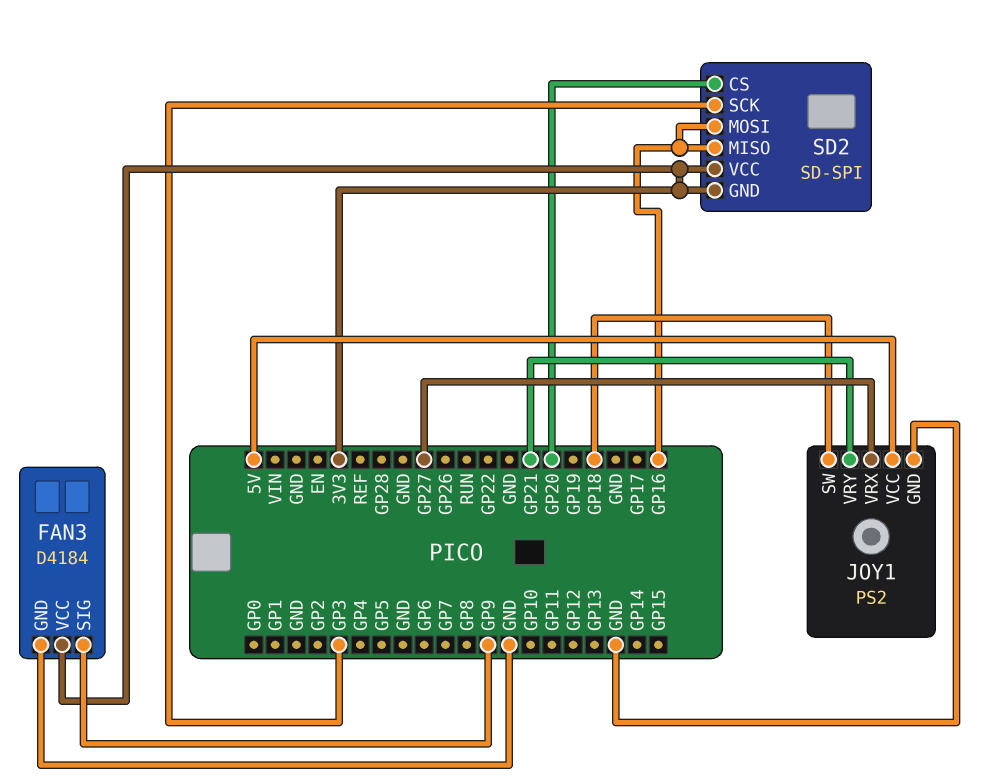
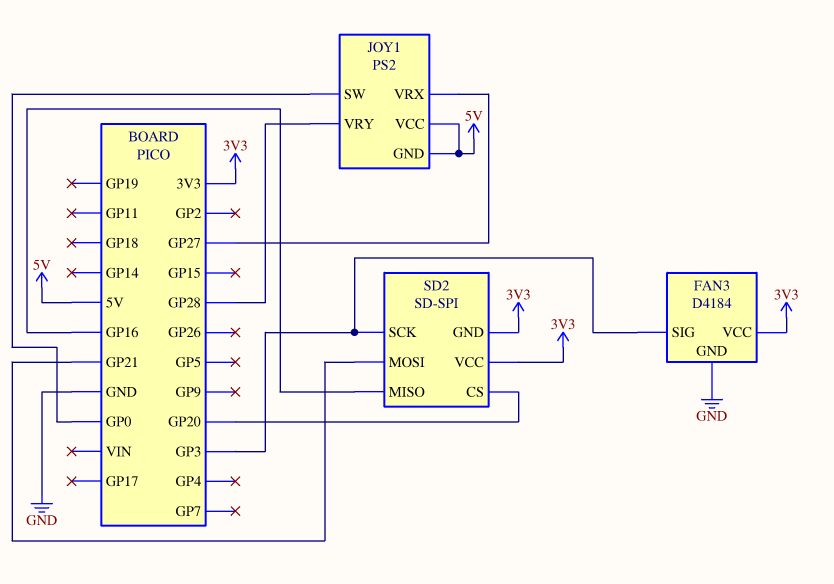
FAN3 pin SIG: GP9 -> GP3
JOY1 pin GND: GND -> 5V
JOY1 pin SW: GP18 -> GP0
JOY1 pin VRY: GP21 -> GP28
SD2 pin MOSI: GP16 -> GP21

